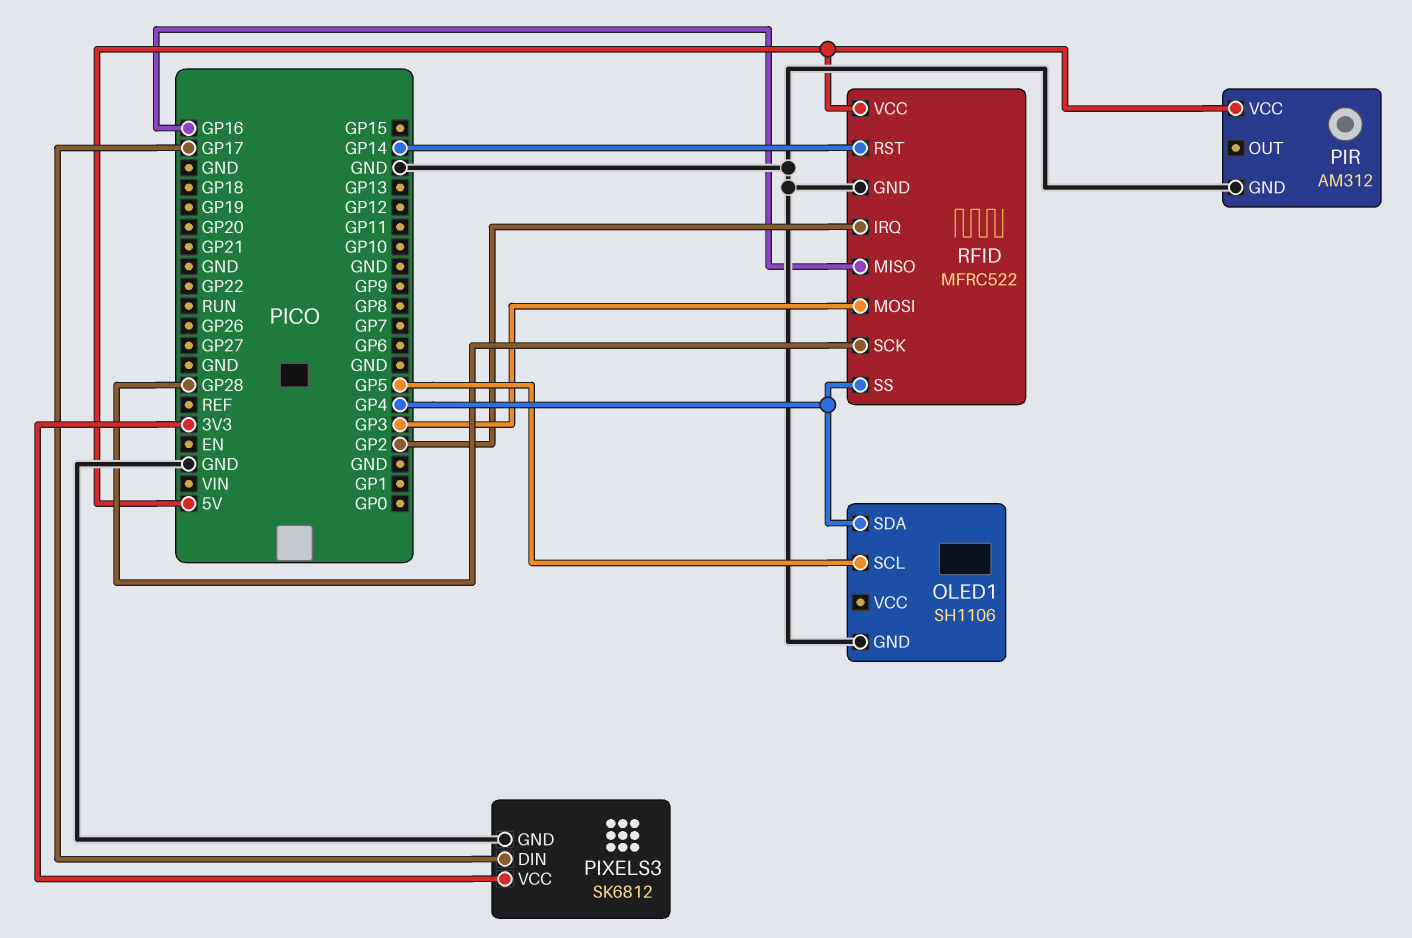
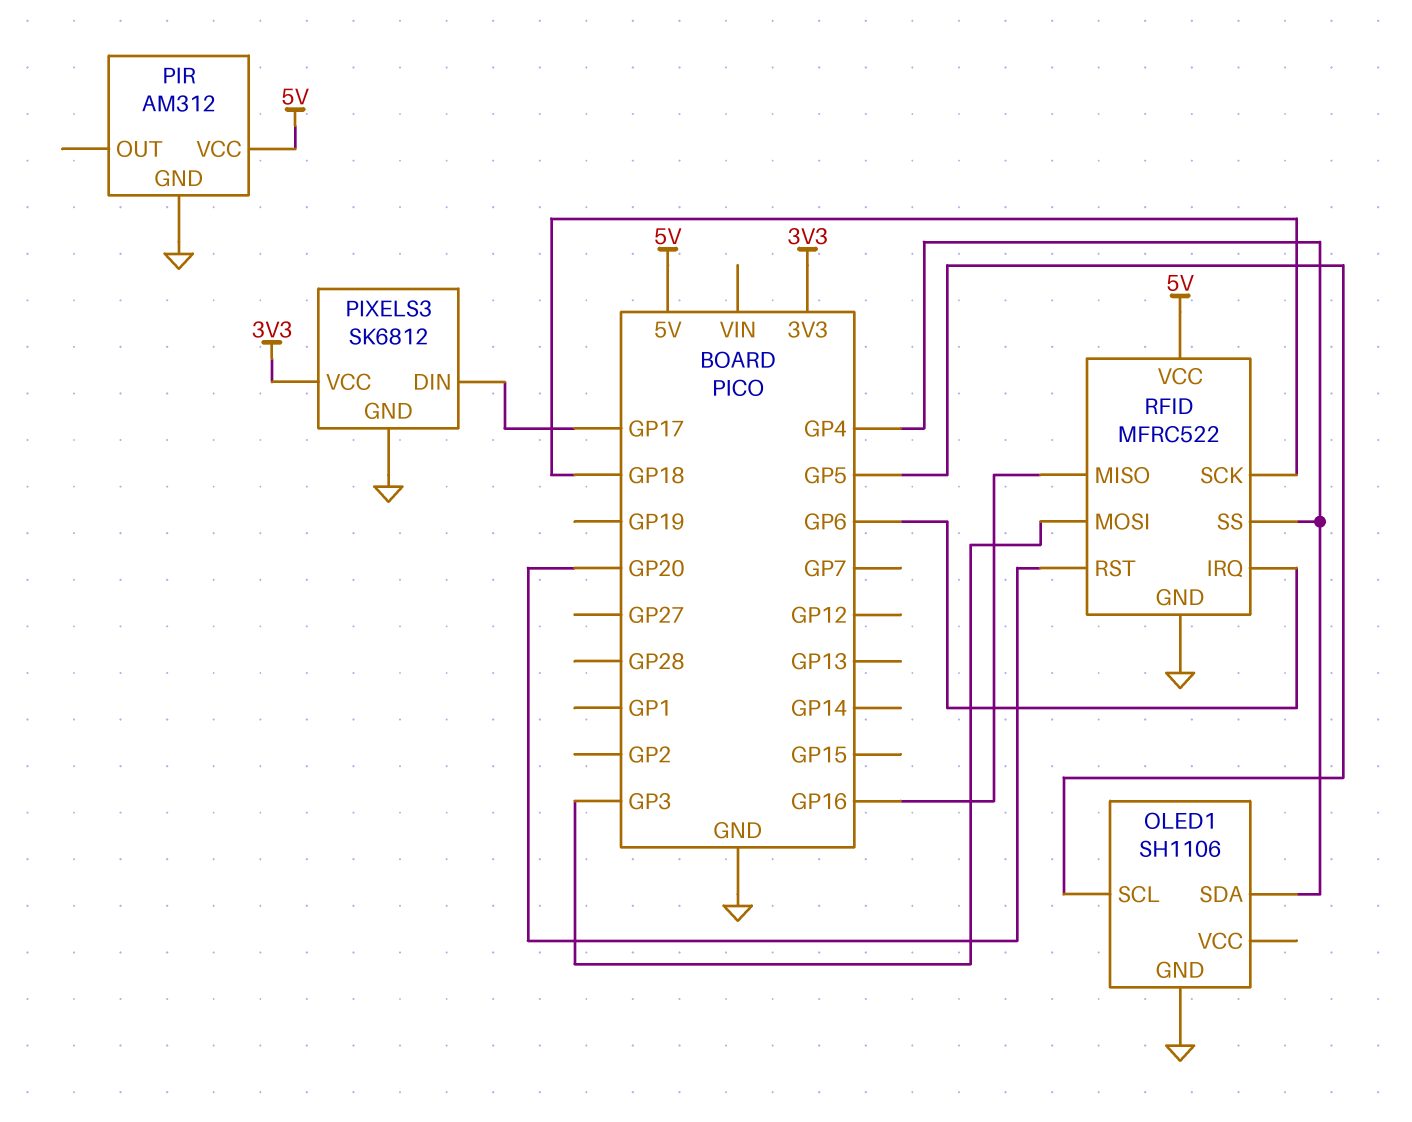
RFID pin IRQ: GP2 -> GP6
RFID pin RST: GP14 -> GP20
RFID pin SCK: GP28 -> GP18

